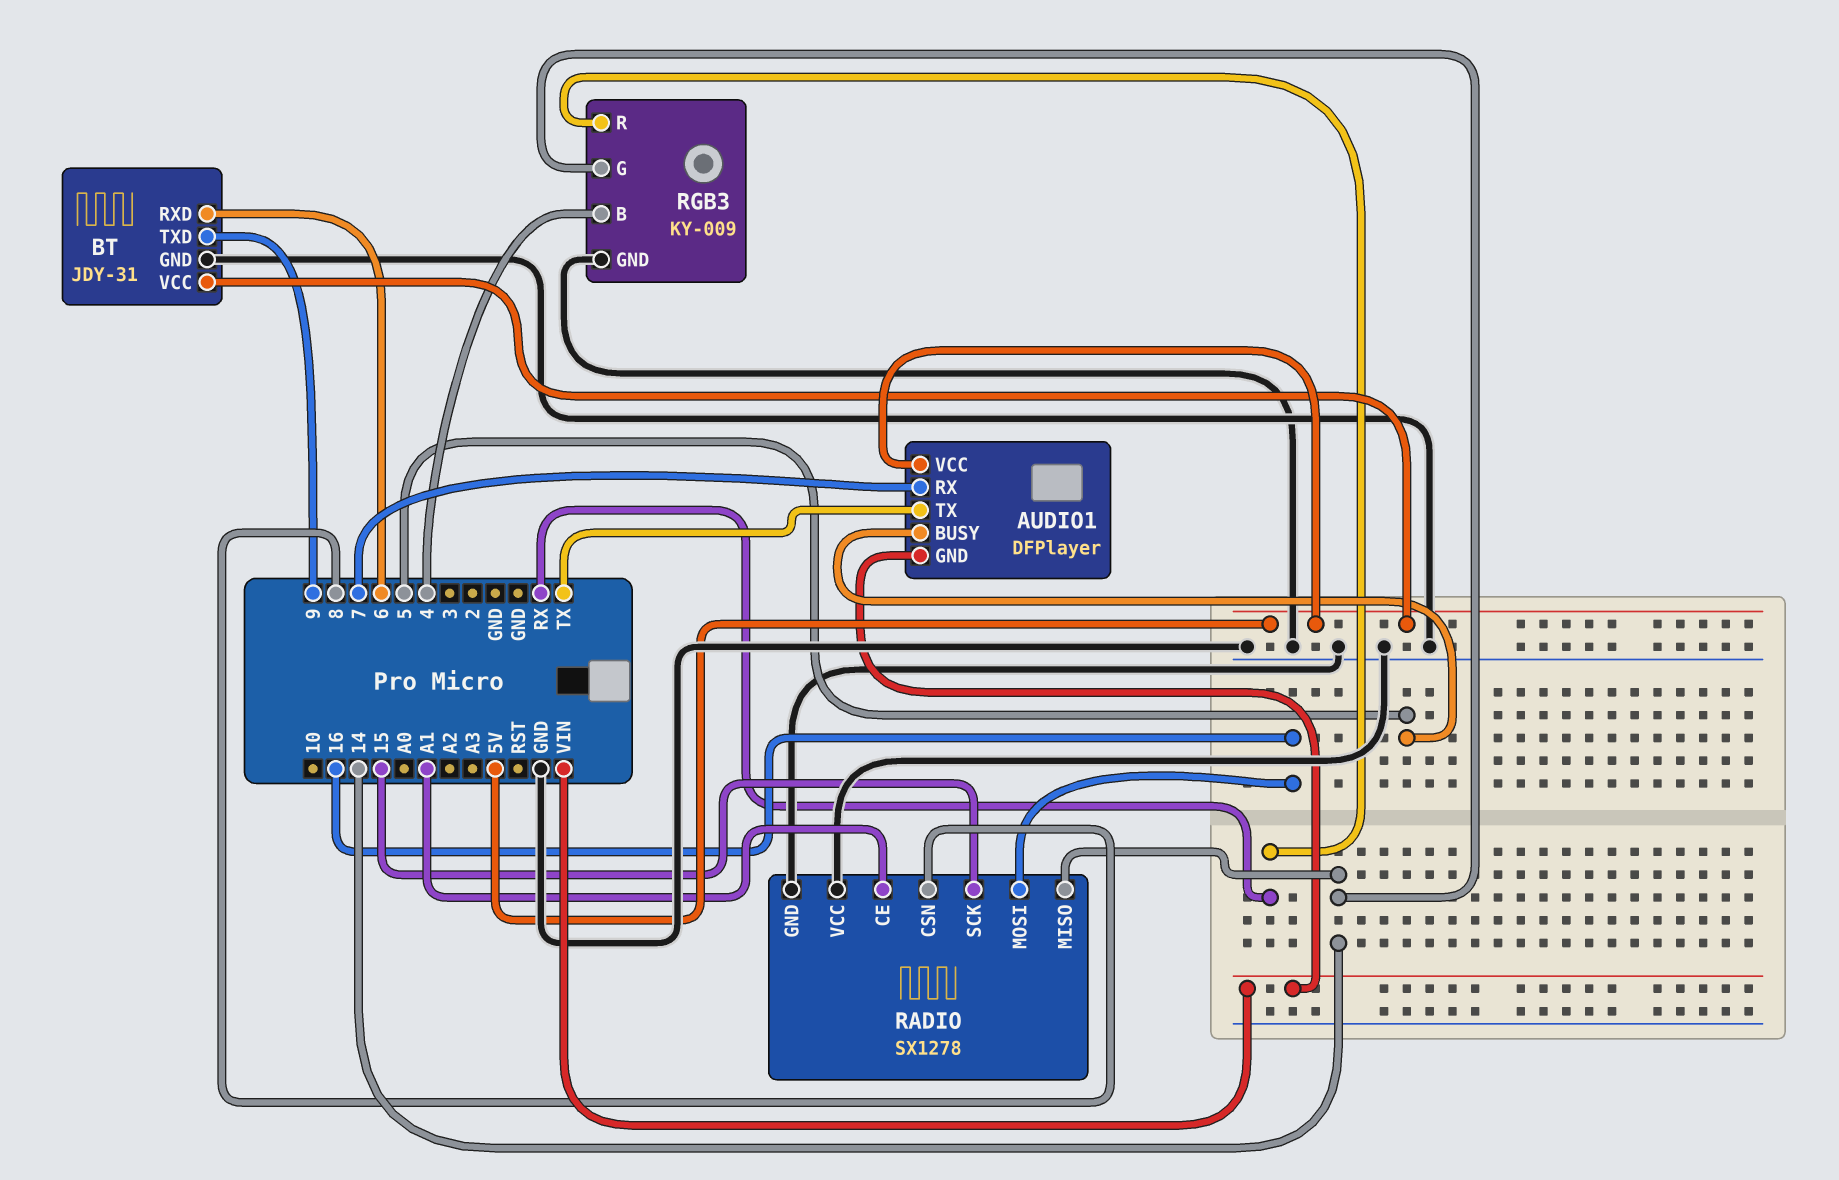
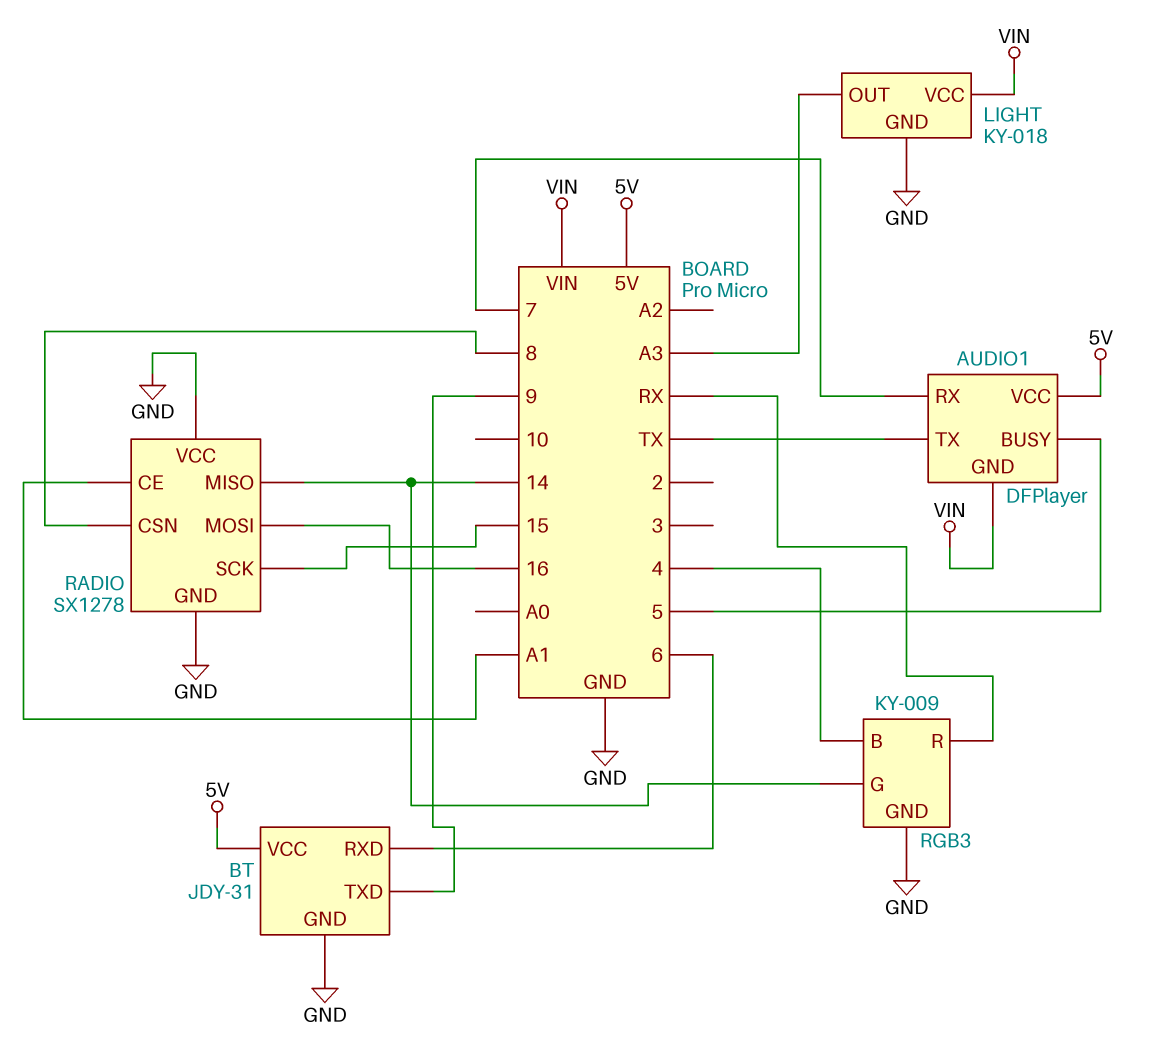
LIGHT: none -> KY-018
LIGHT pin GND: none -> GND
LIGHT pin OUT: none -> A3
LIGHT pin VCC: none -> VIN

